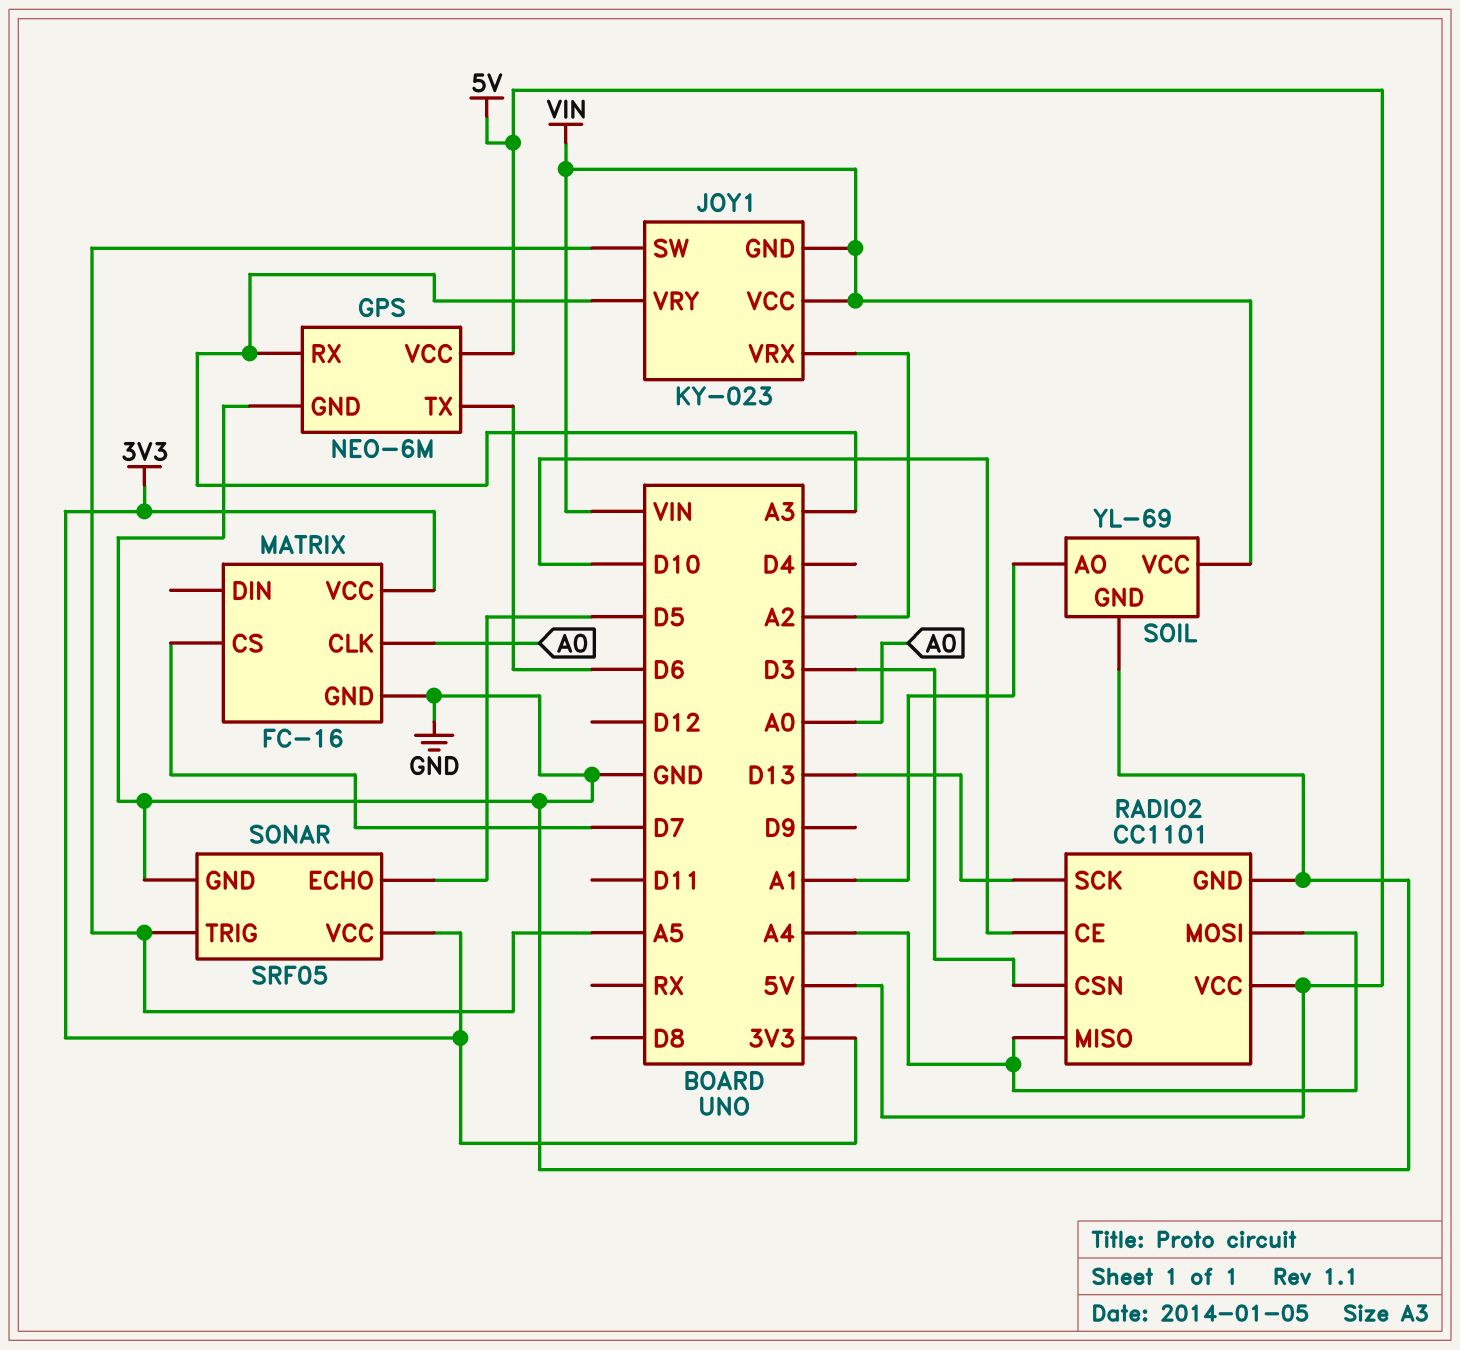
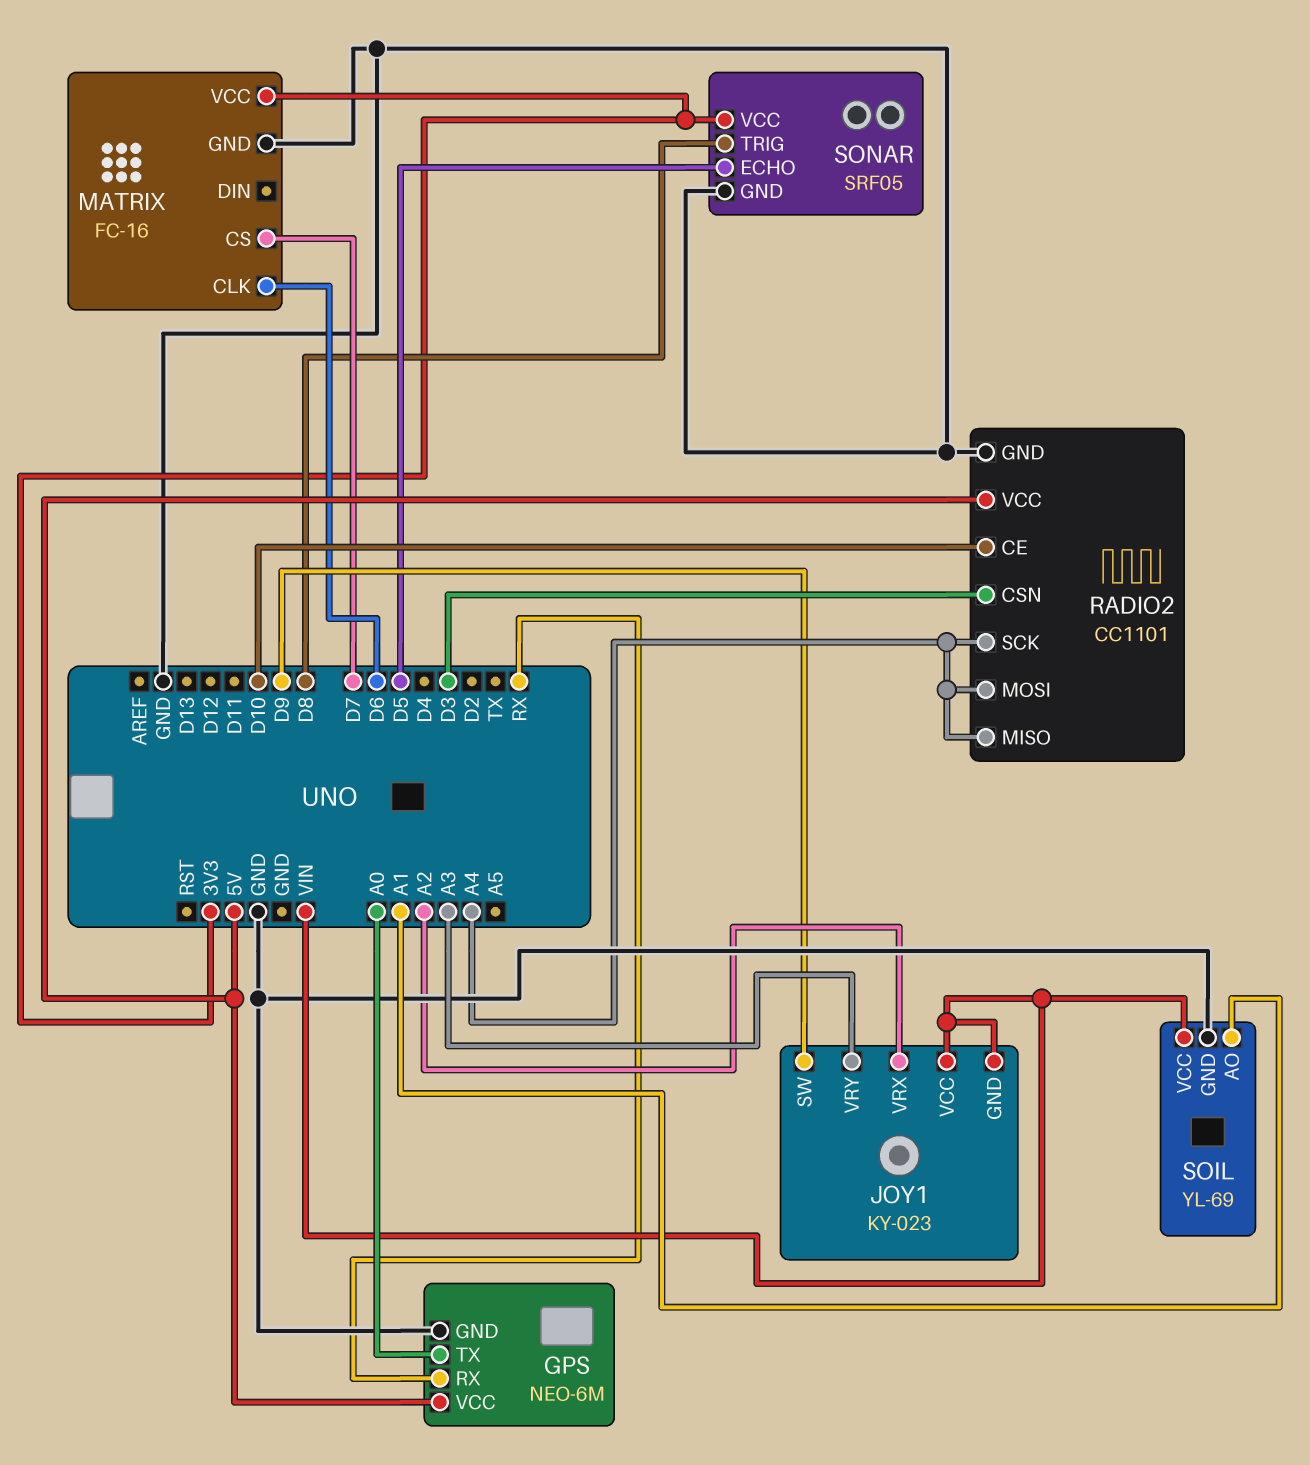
GPS pin RX: A3 -> RX
GPS pin TX: D6 -> A0
JOY1 pin SW: A5 -> D9
MATRIX pin CLK: A0 -> D6
RADIO2 pin SCK: D13 -> A4
SONAR pin TRIG: A5 -> D8

